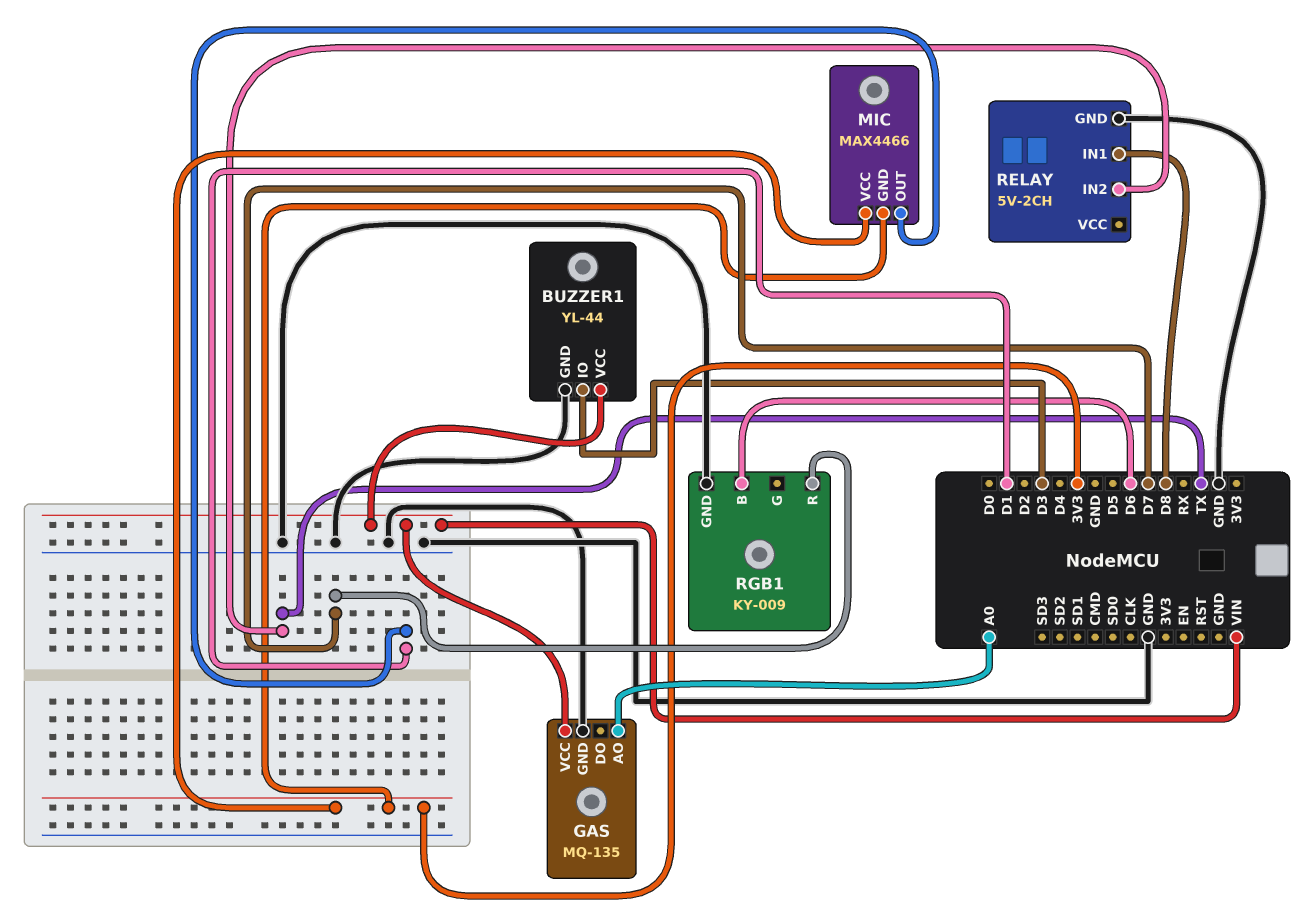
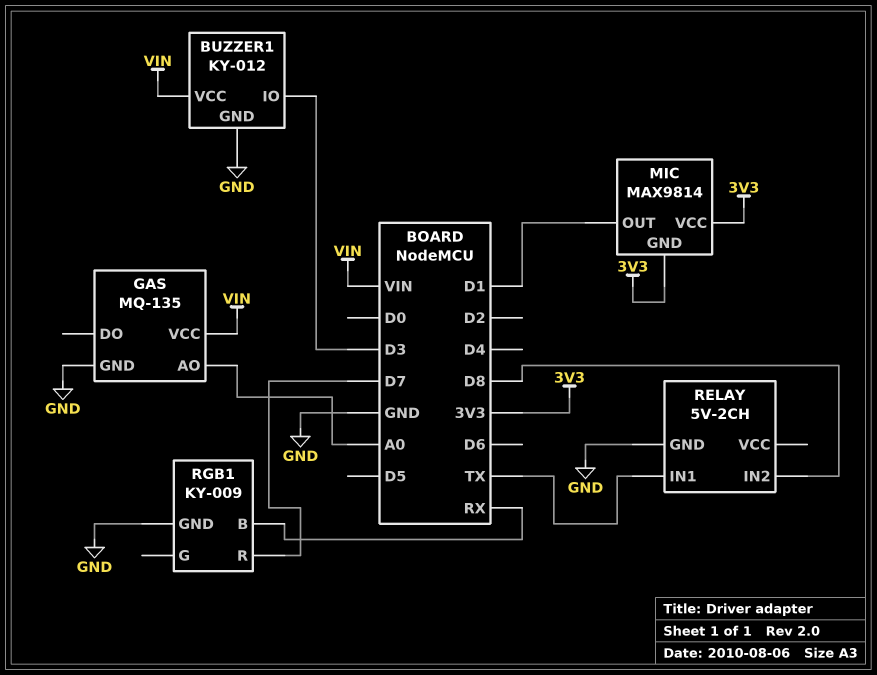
BUZZER1: YL-44 -> KY-012
MIC: MAX4466 -> MAX9814
RELAY pin IN1: D8 -> TX
RELAY pin IN2: TX -> D8
RGB1 pin B: D6 -> RX

